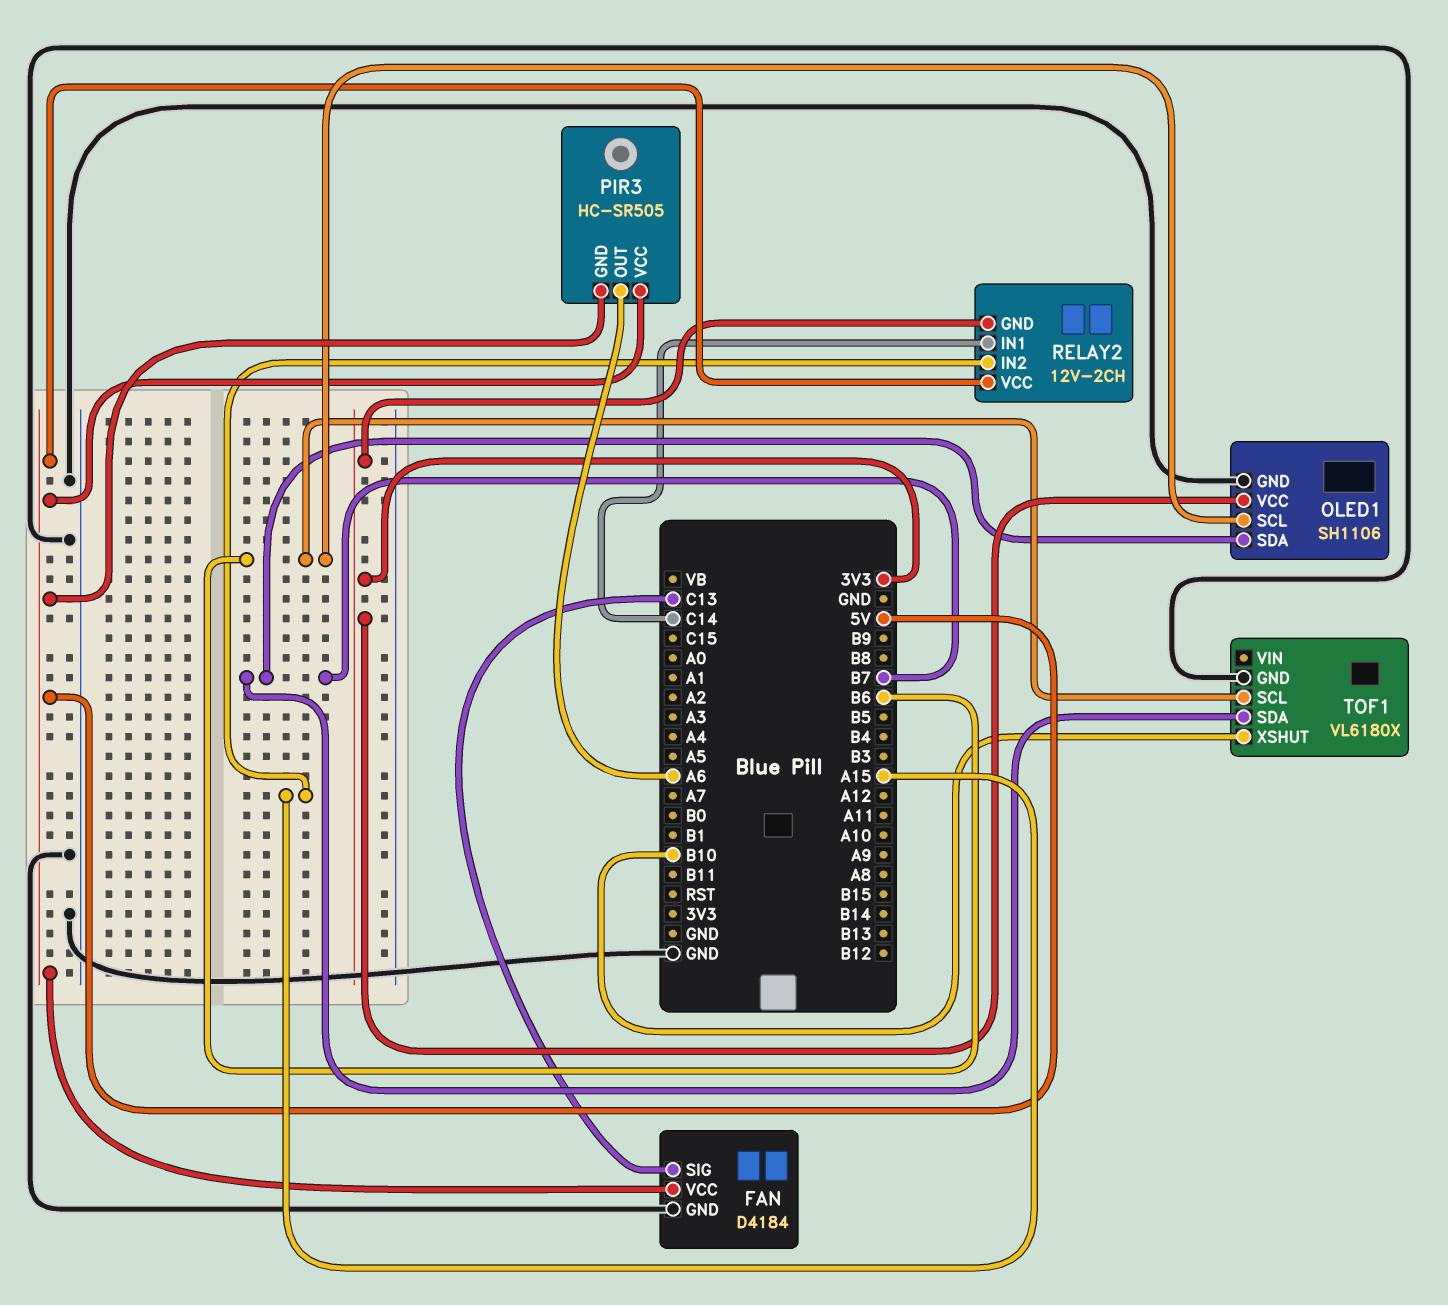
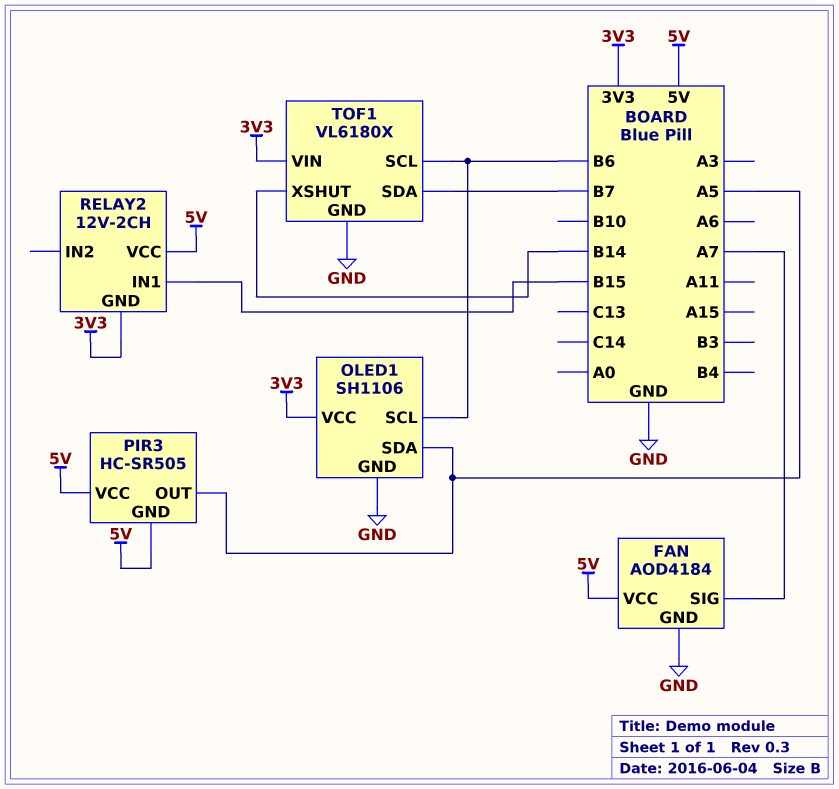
FAN: D4184 -> AOD4184
FAN pin SIG: C13 -> A7
OLED1 pin SDA: B7 -> A5
PIR3 pin OUT: A6 -> A5
RELAY2 pin IN1: C14 -> B15
RELAY2 pin IN2: A15 -> none
TOF1 pin VIN: none -> 3V3
TOF1 pin XSHUT: B10 -> B14

